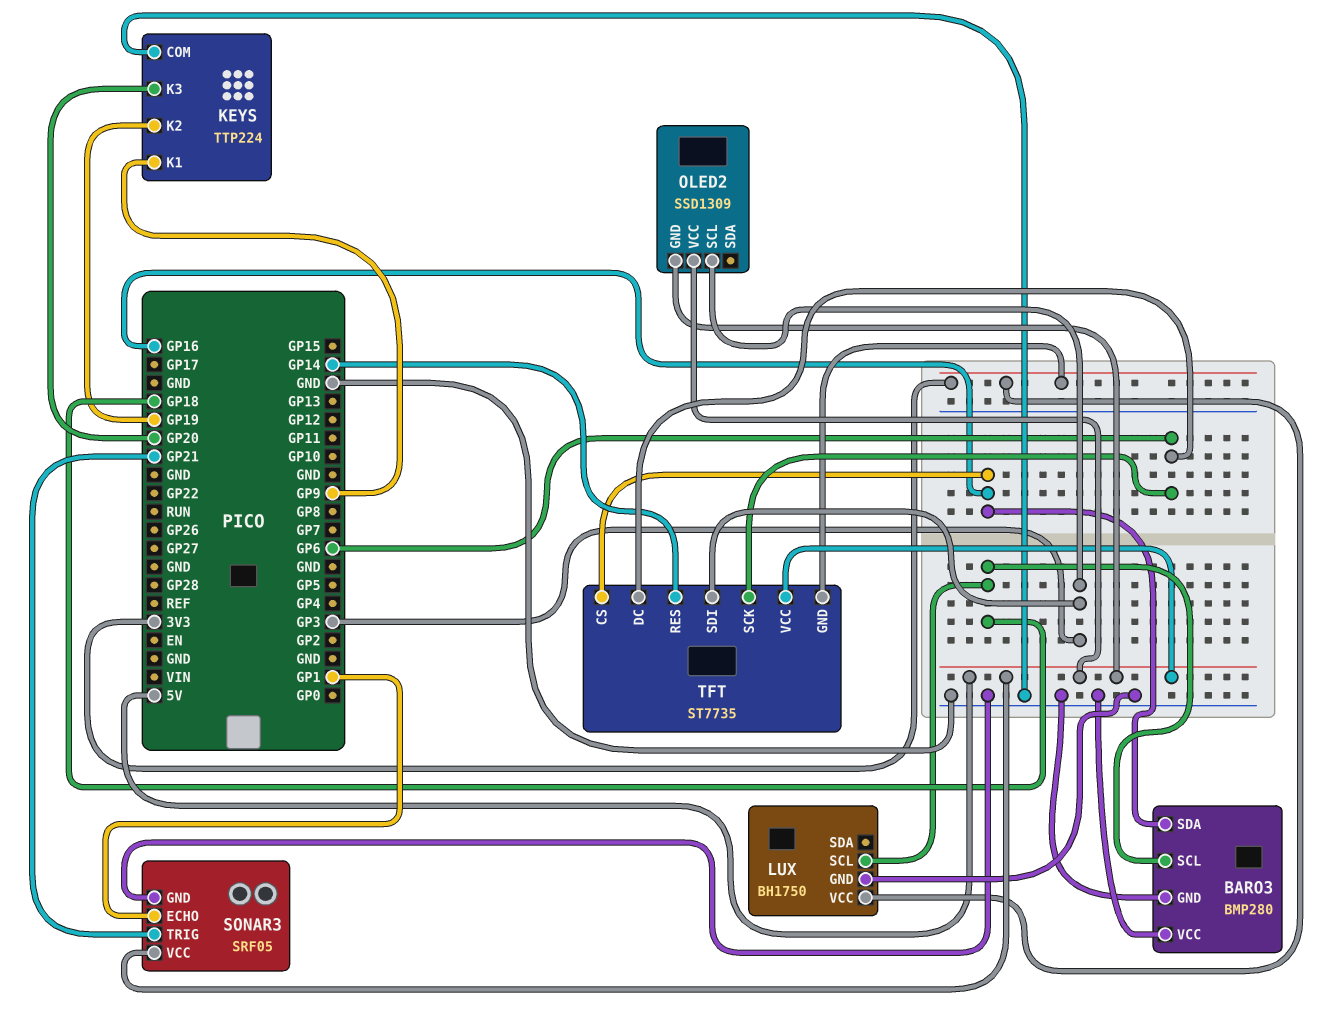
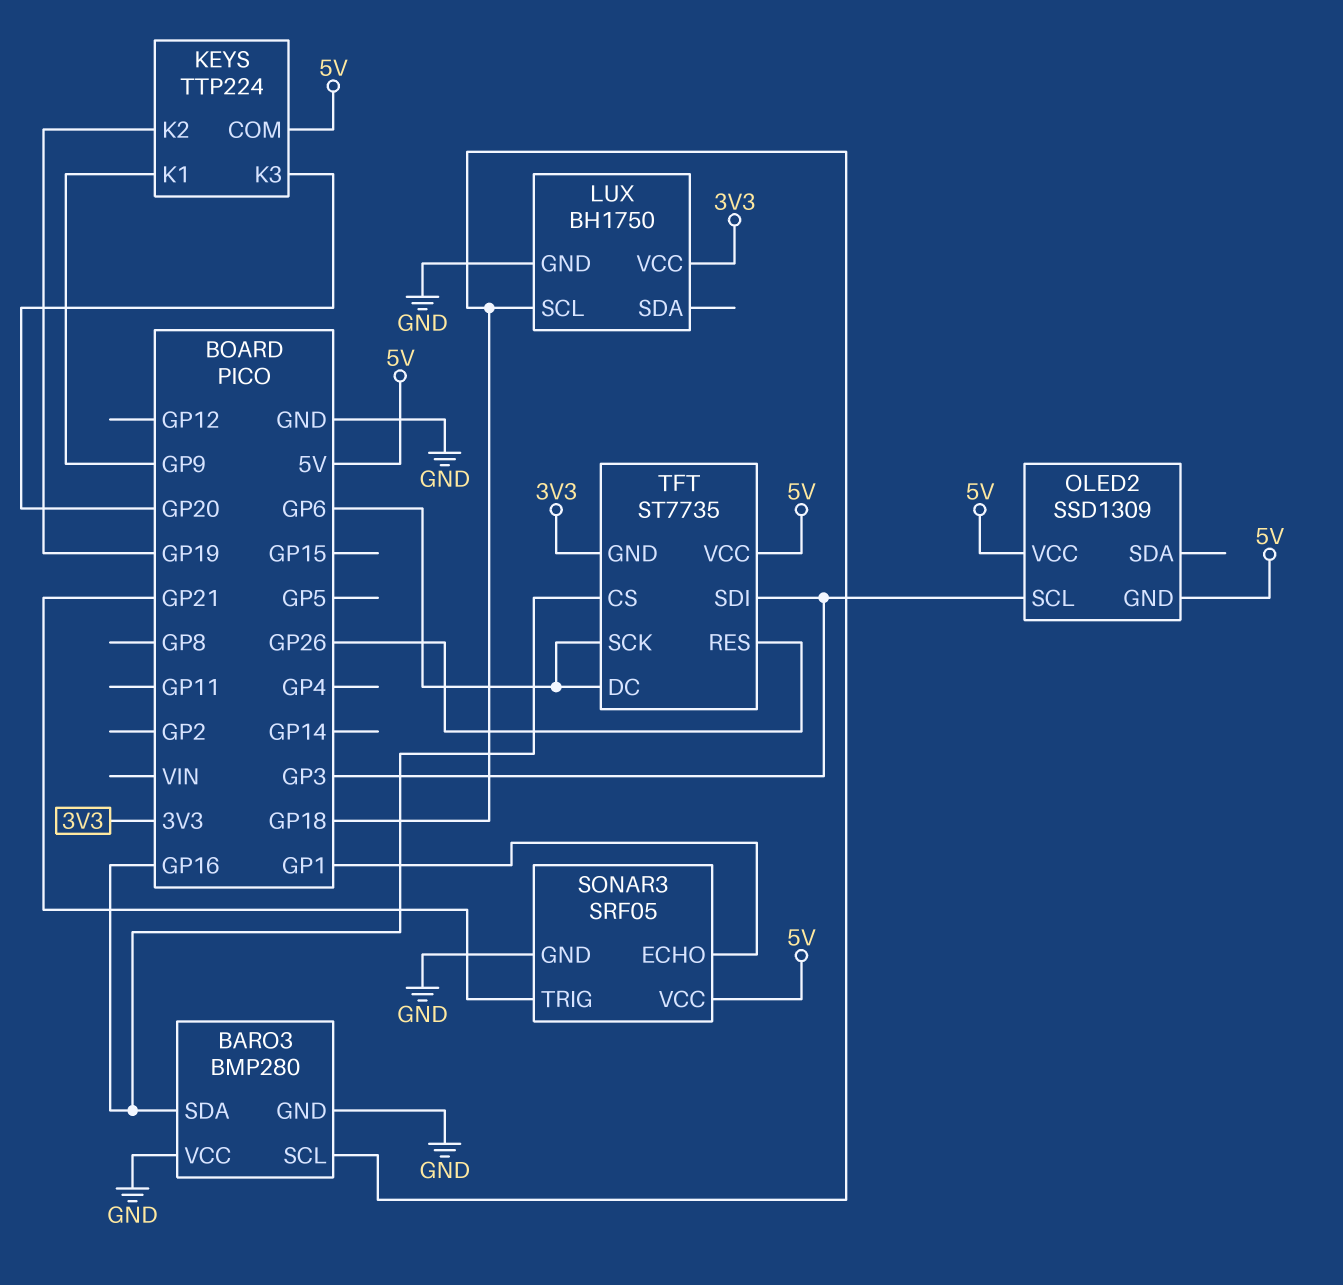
KEYS pin COM: GND -> 5V
TFT pin RES: GP14 -> GP26

